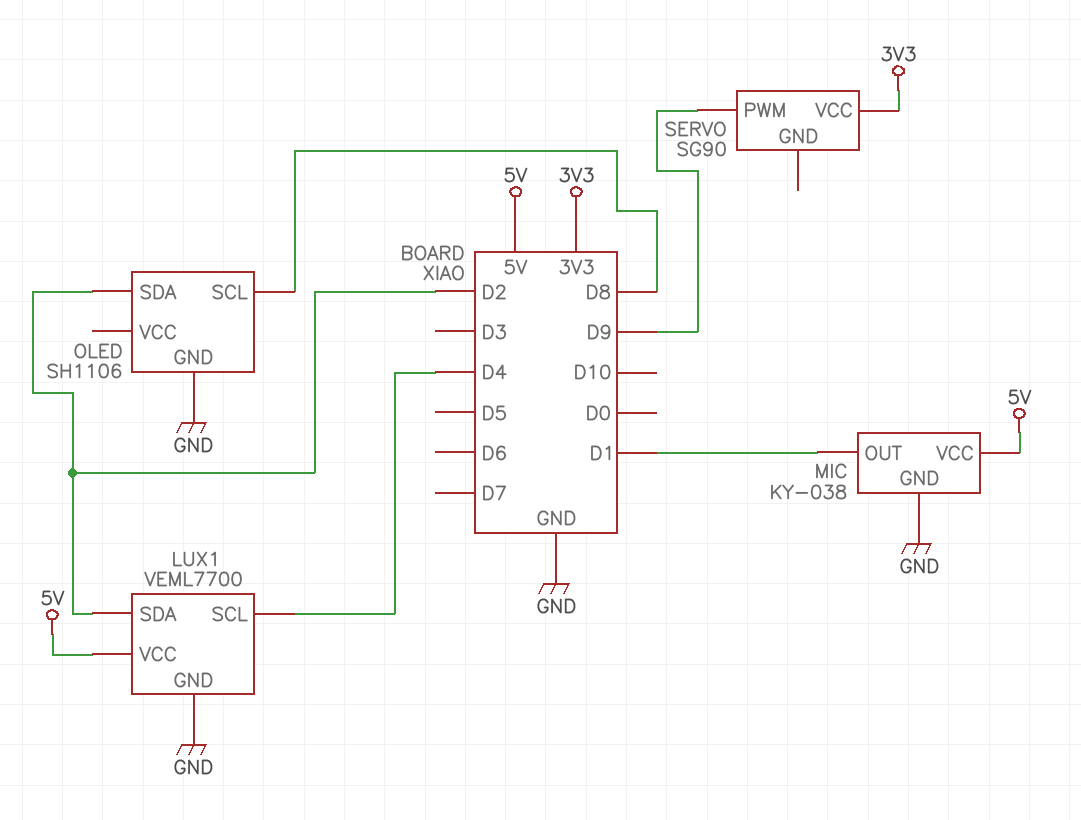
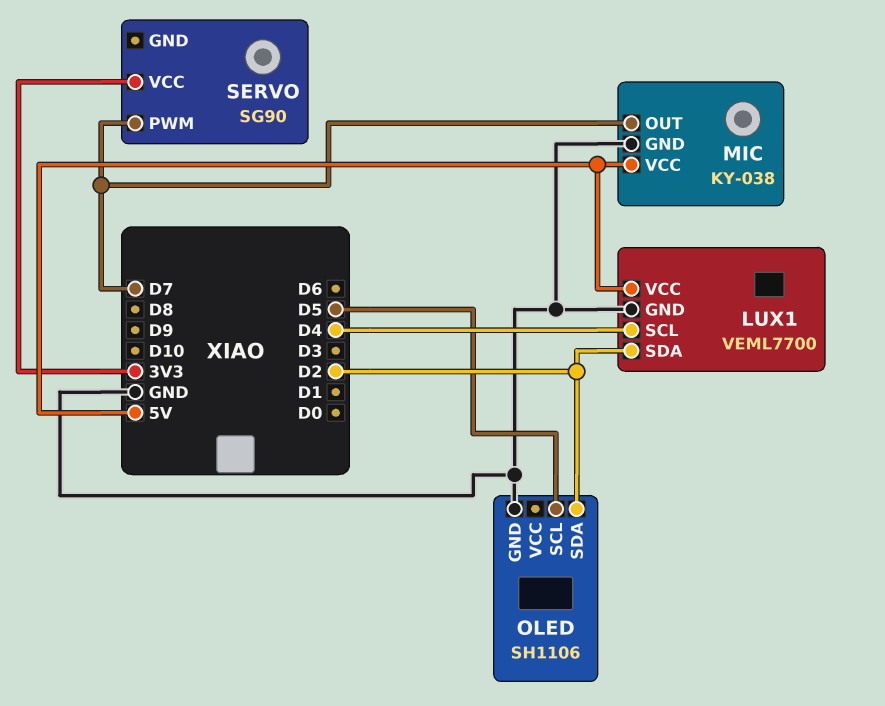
MIC pin OUT: D1 -> D7
OLED pin SCL: D8 -> D5
SERVO pin PWM: D9 -> D7

